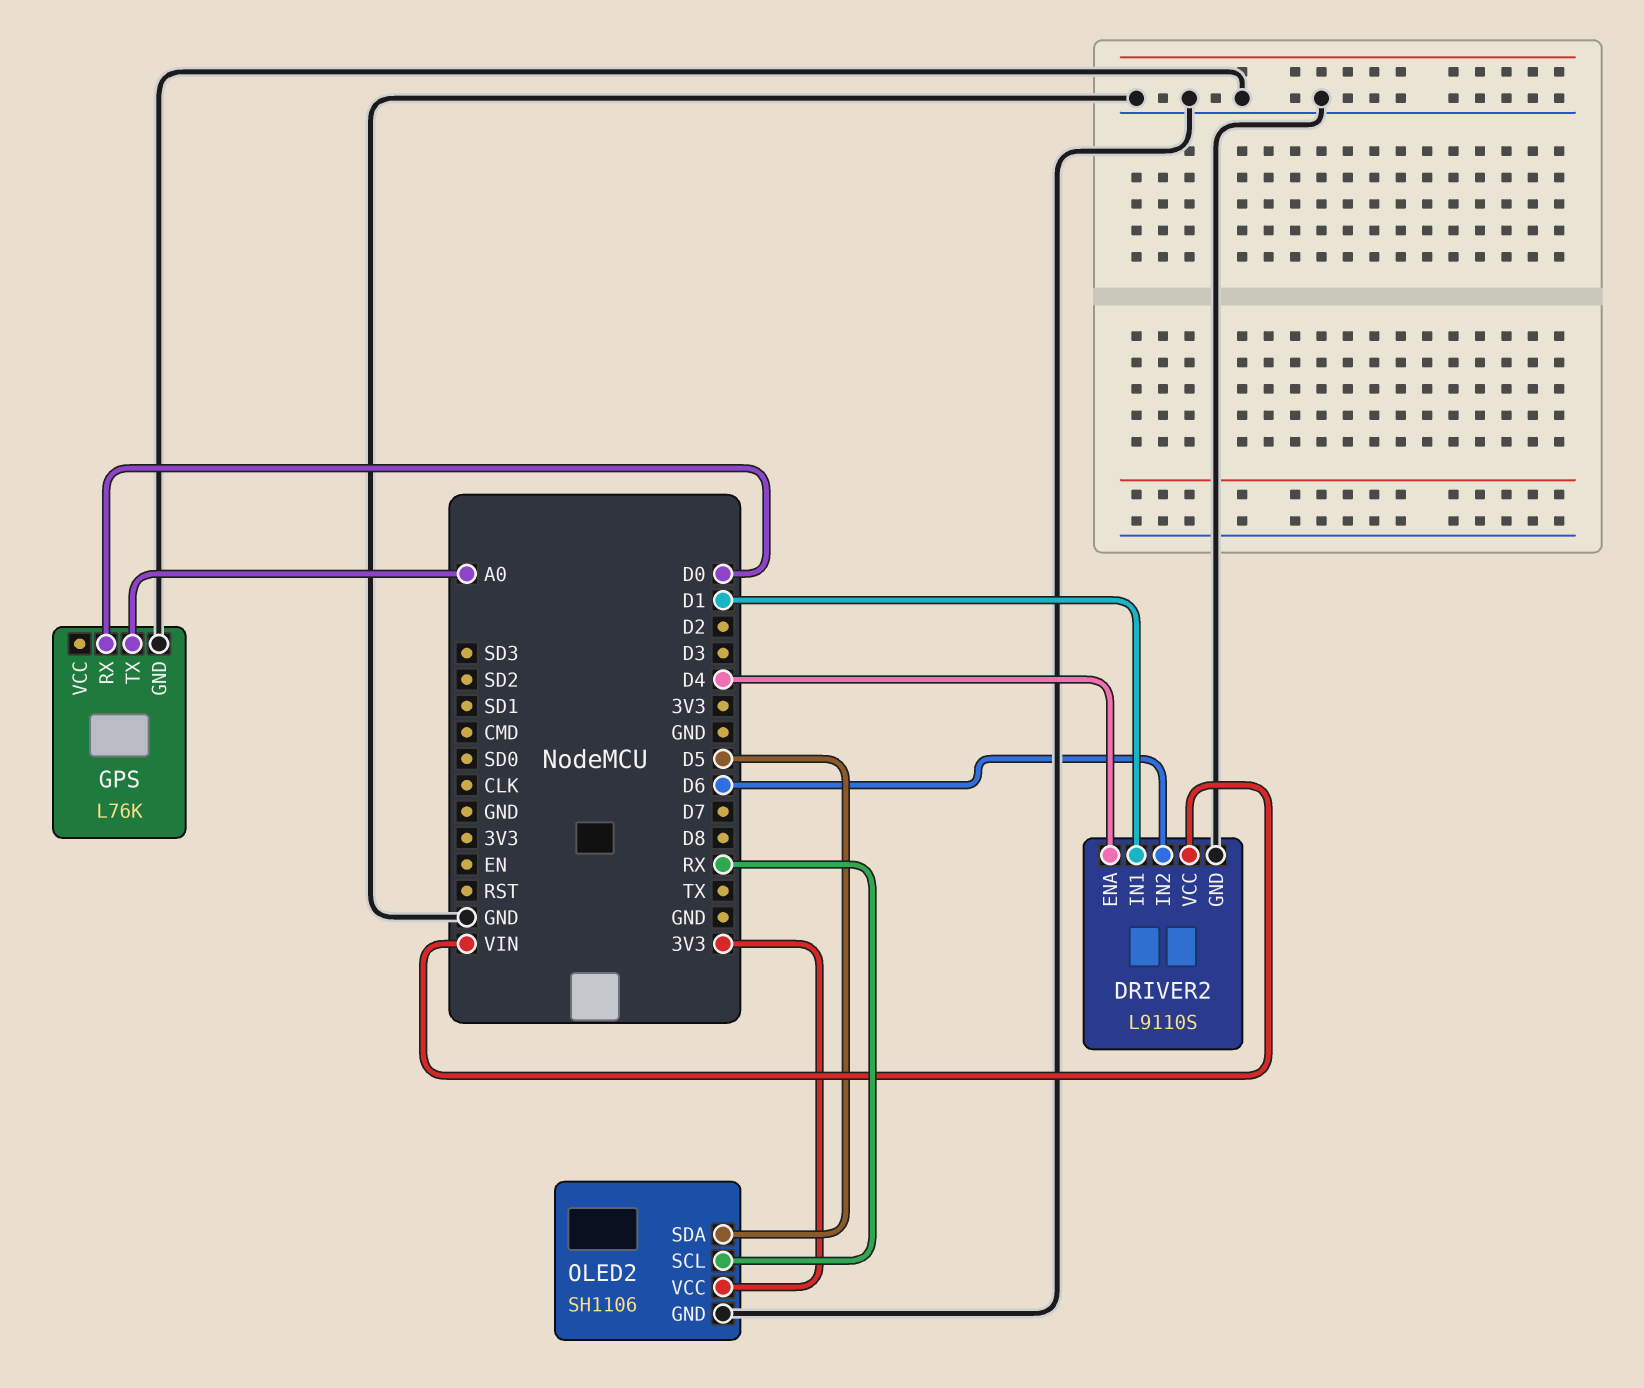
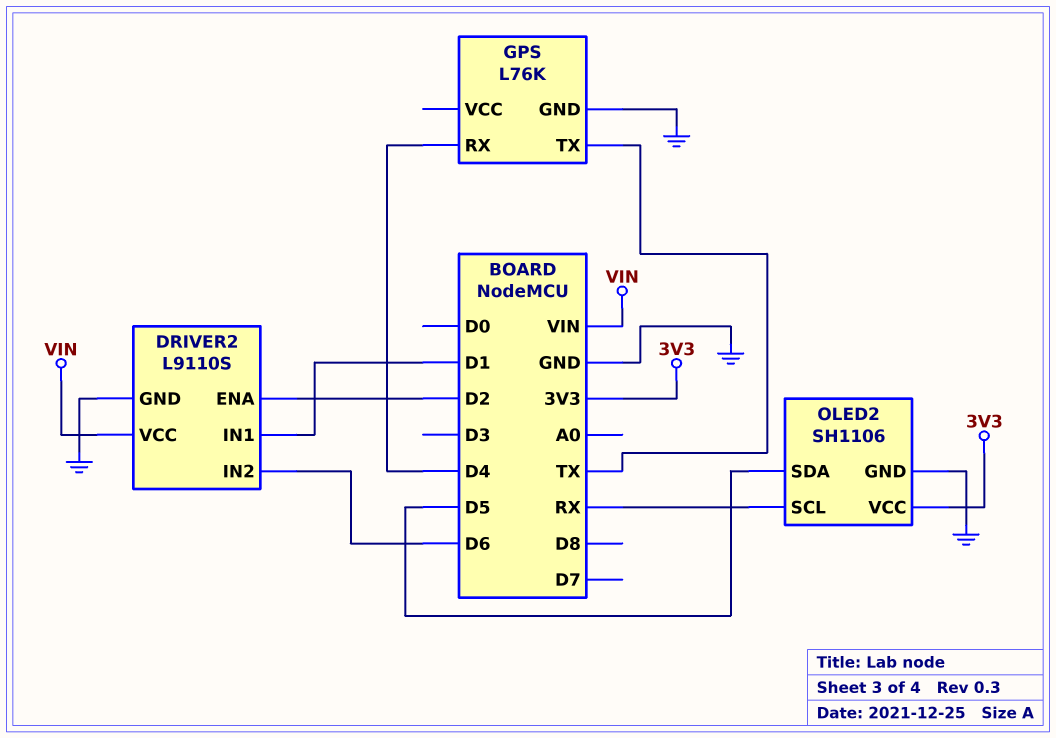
DRIVER2 pin ENA: D4 -> D2
GPS pin RX: D0 -> D4
GPS pin TX: A0 -> TX

